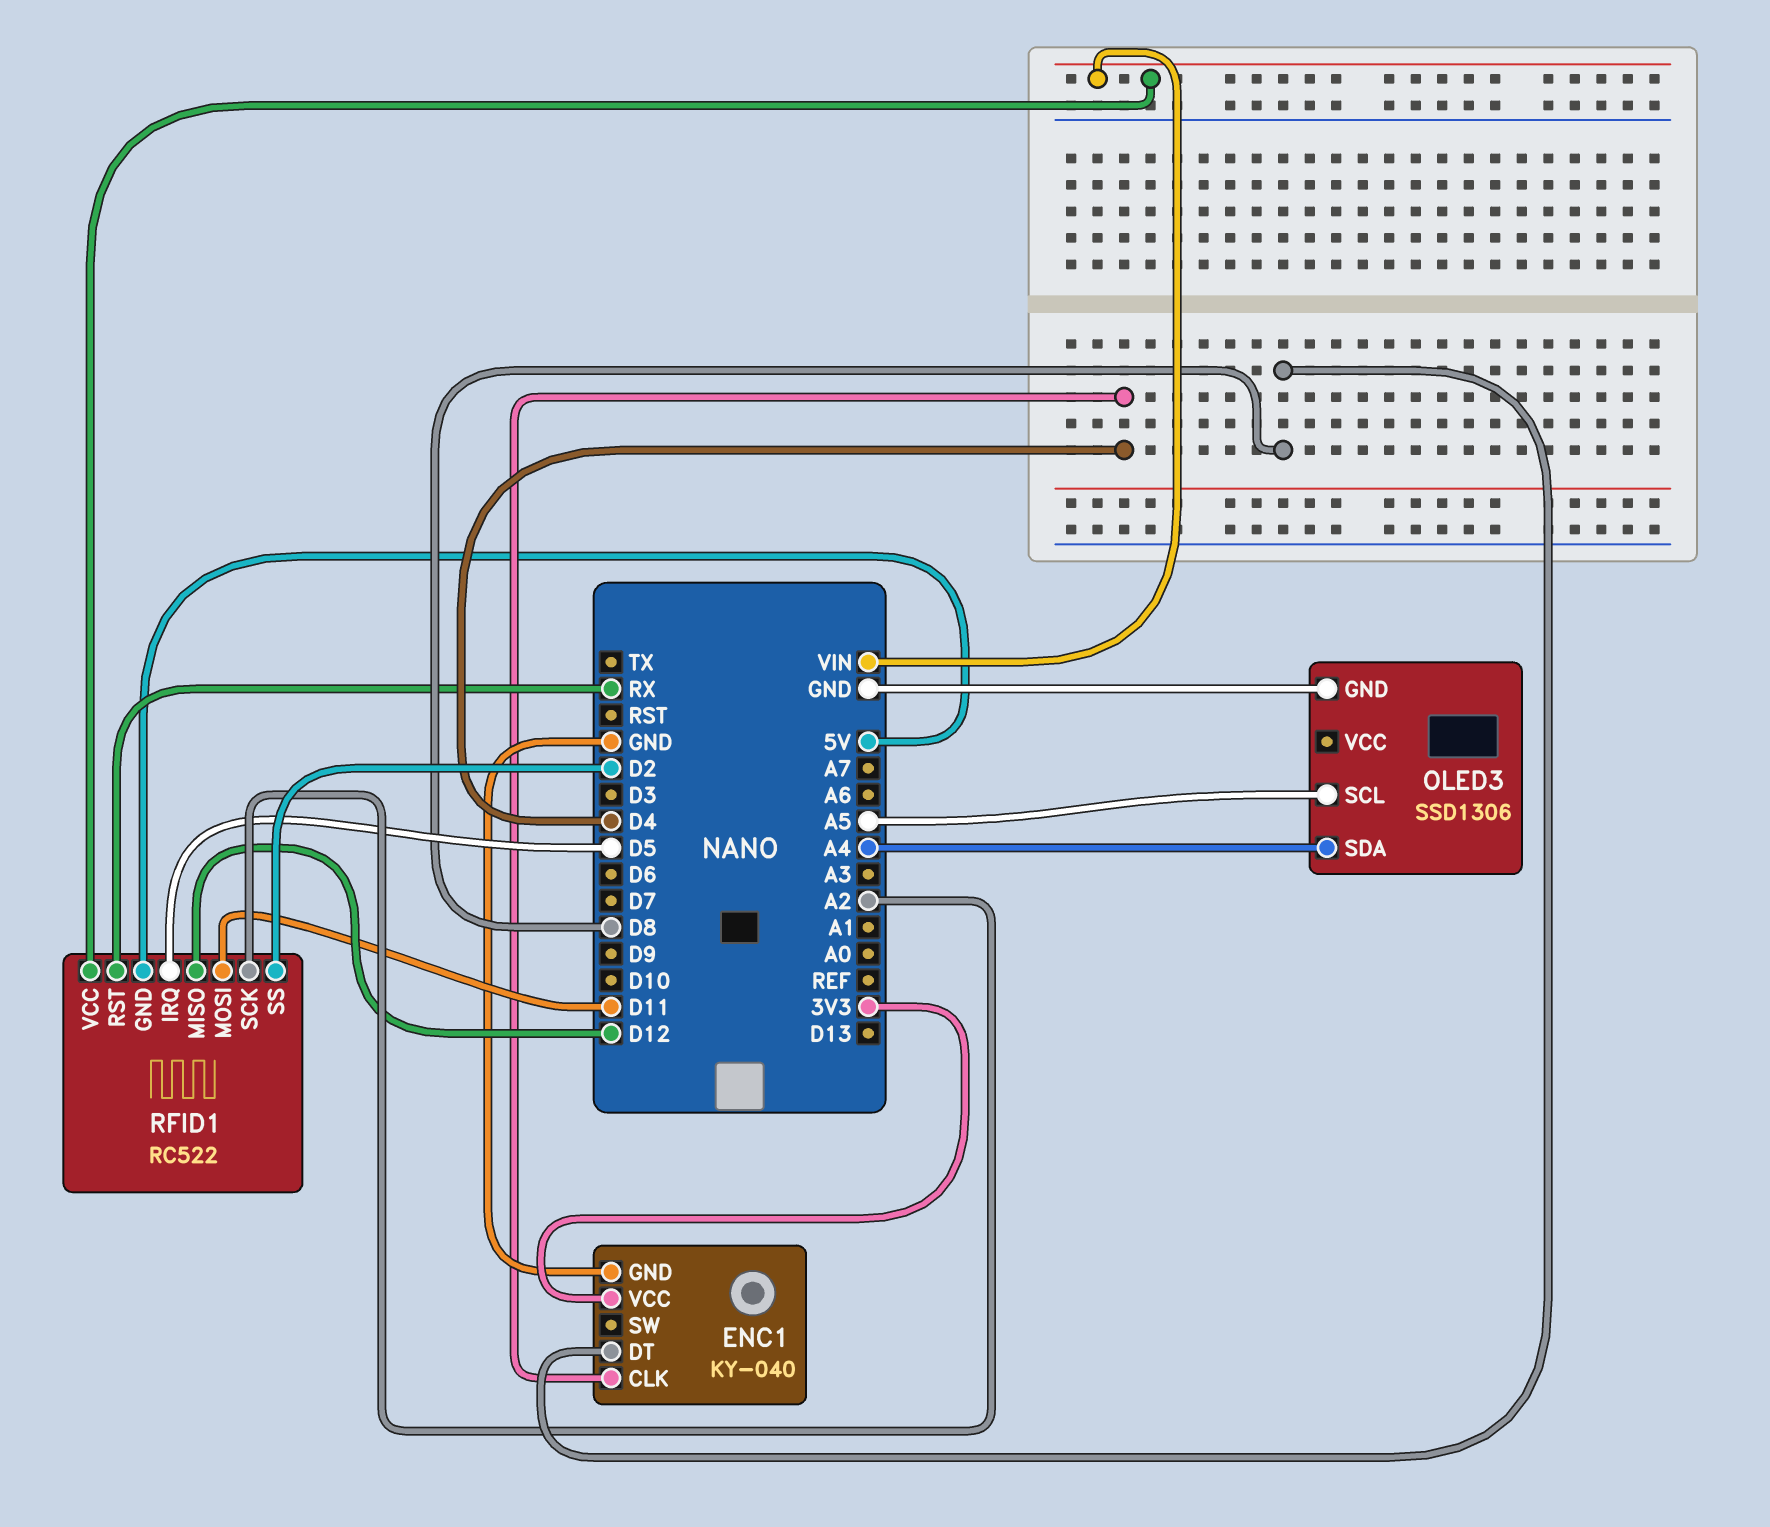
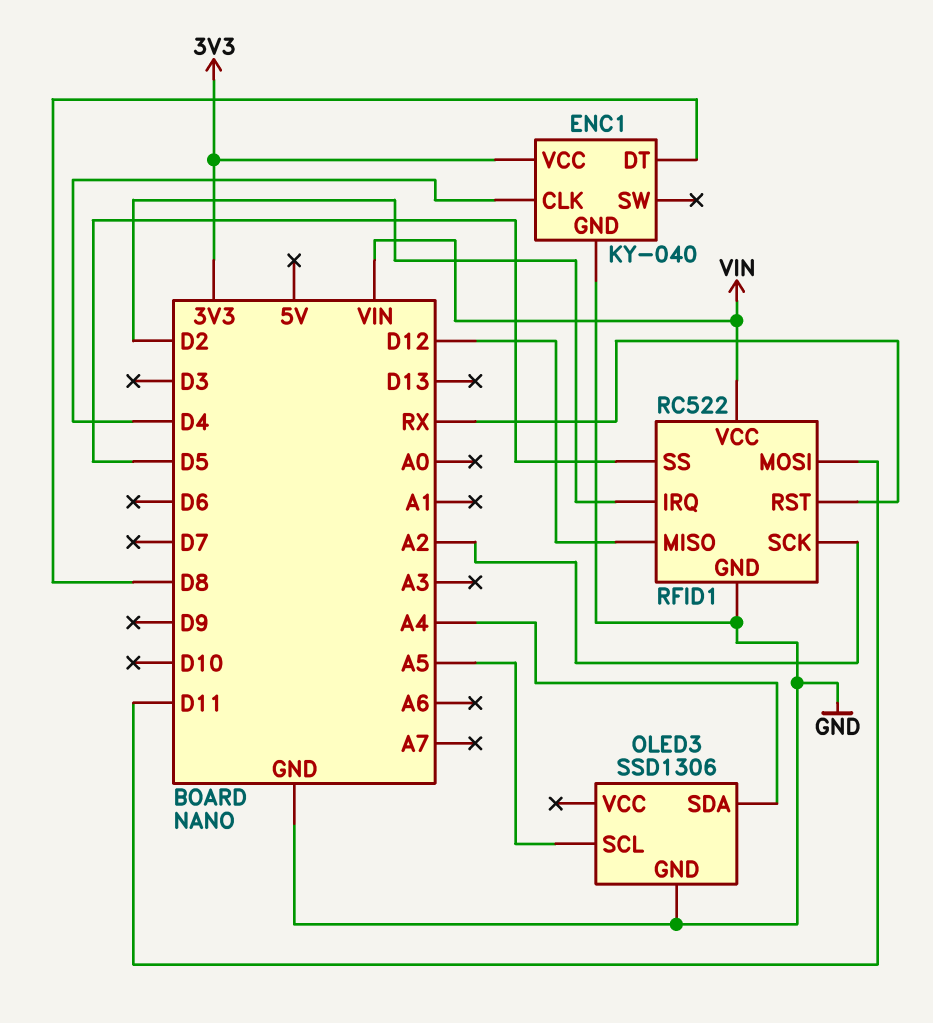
RFID1 pin GND: 5V -> GND
RFID1 pin IRQ: D5 -> D2
RFID1 pin SS: D2 -> D5

